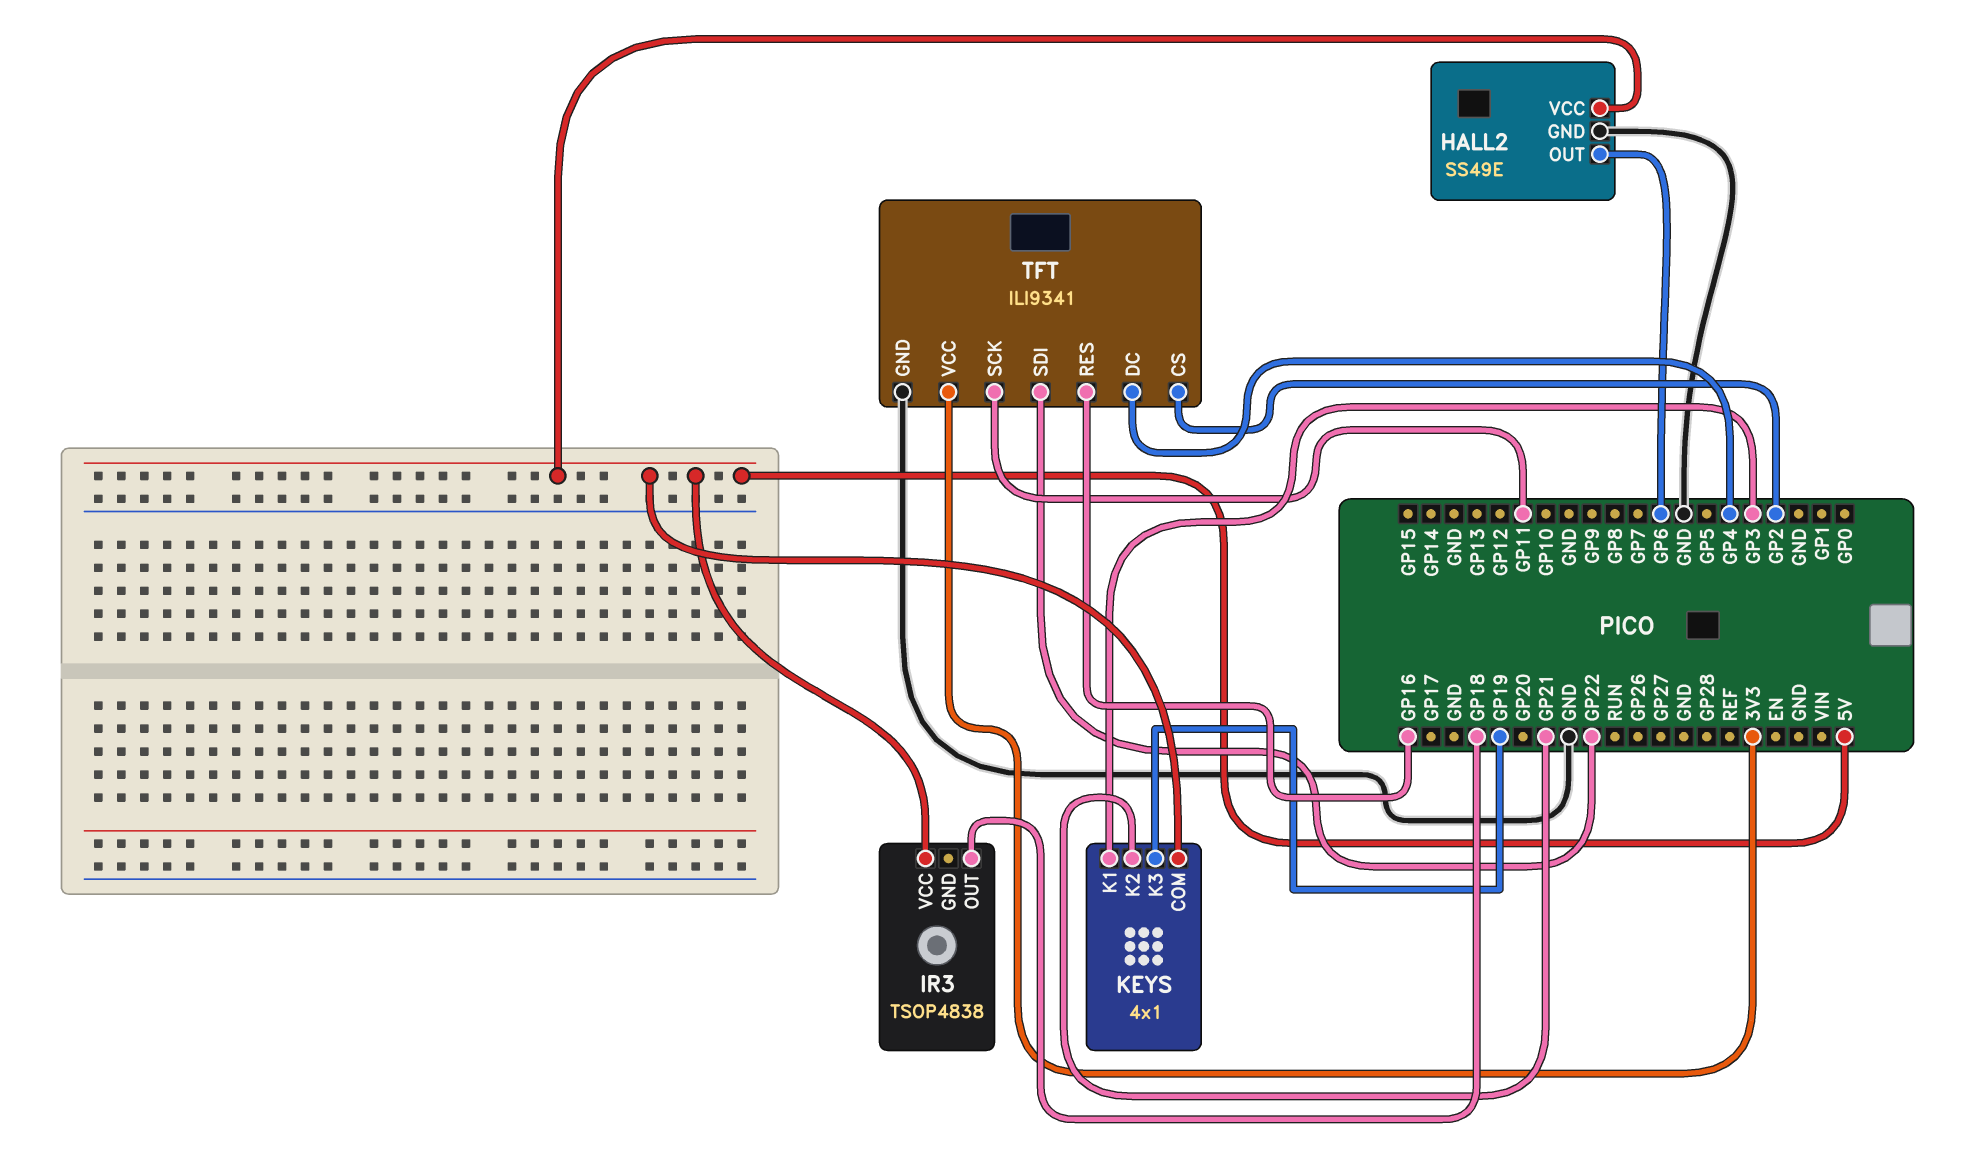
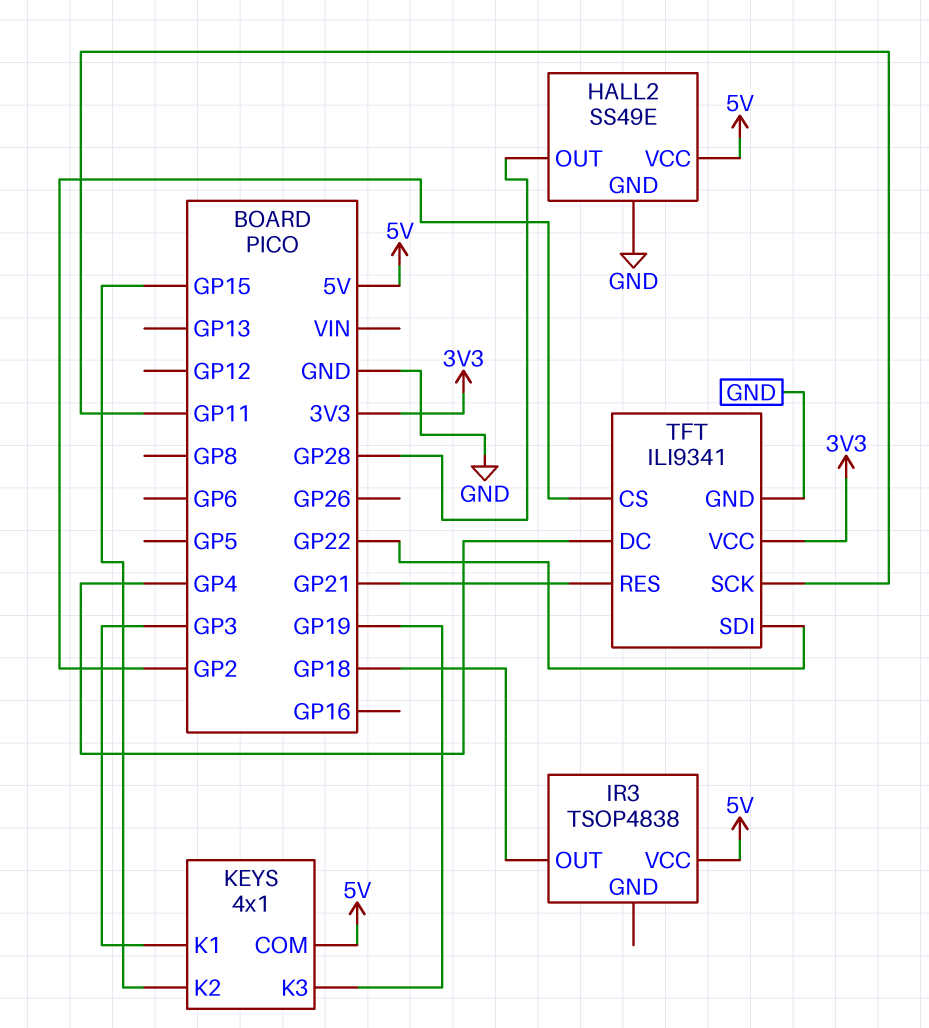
HALL2 pin OUT: GP6 -> GP28
KEYS pin K2: GP21 -> GP15
TFT pin RES: GP16 -> GP21

